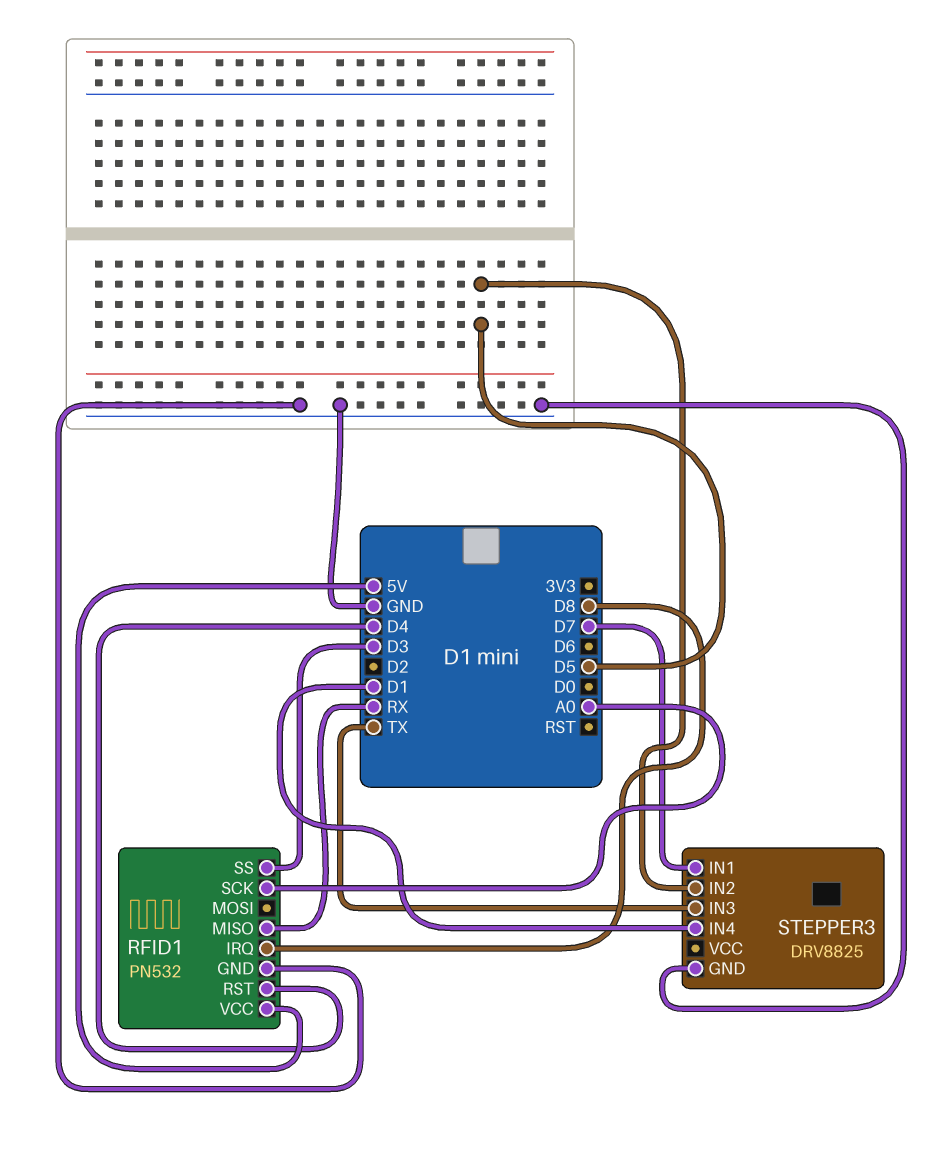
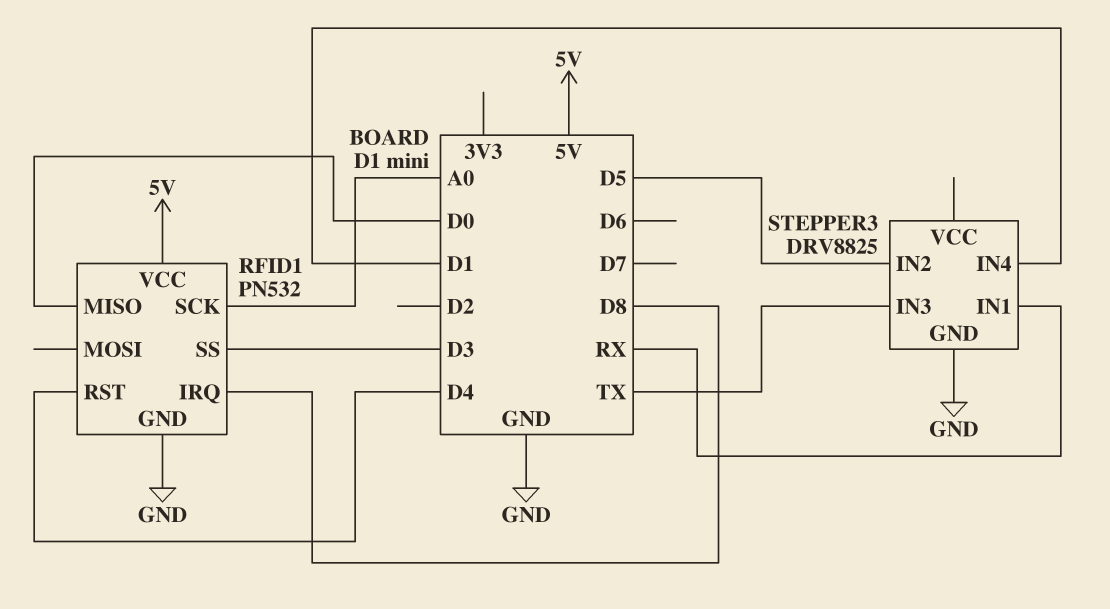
RFID1 pin MISO: RX -> D0
STEPPER3 pin IN1: D7 -> RX

